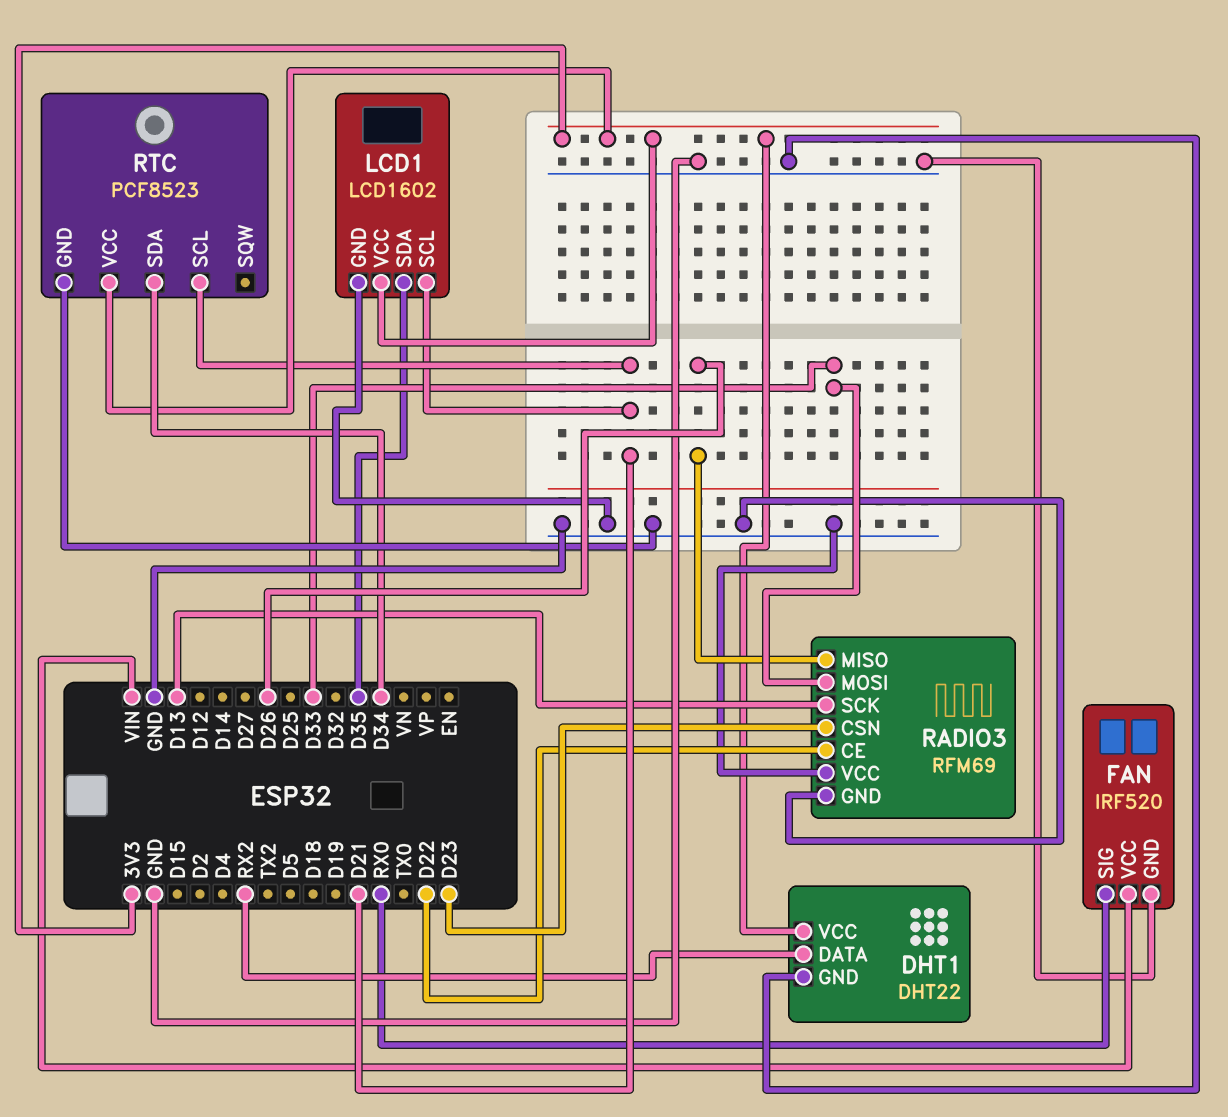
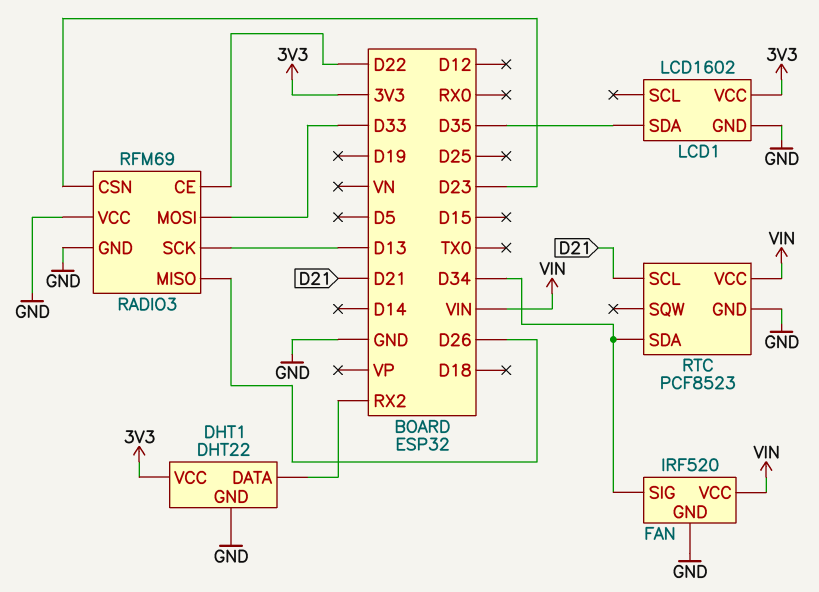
FAN pin SIG: RX0 -> D34
LCD1 pin SCL: D21 -> none
RTC pin VCC: 3V3 -> VIN

